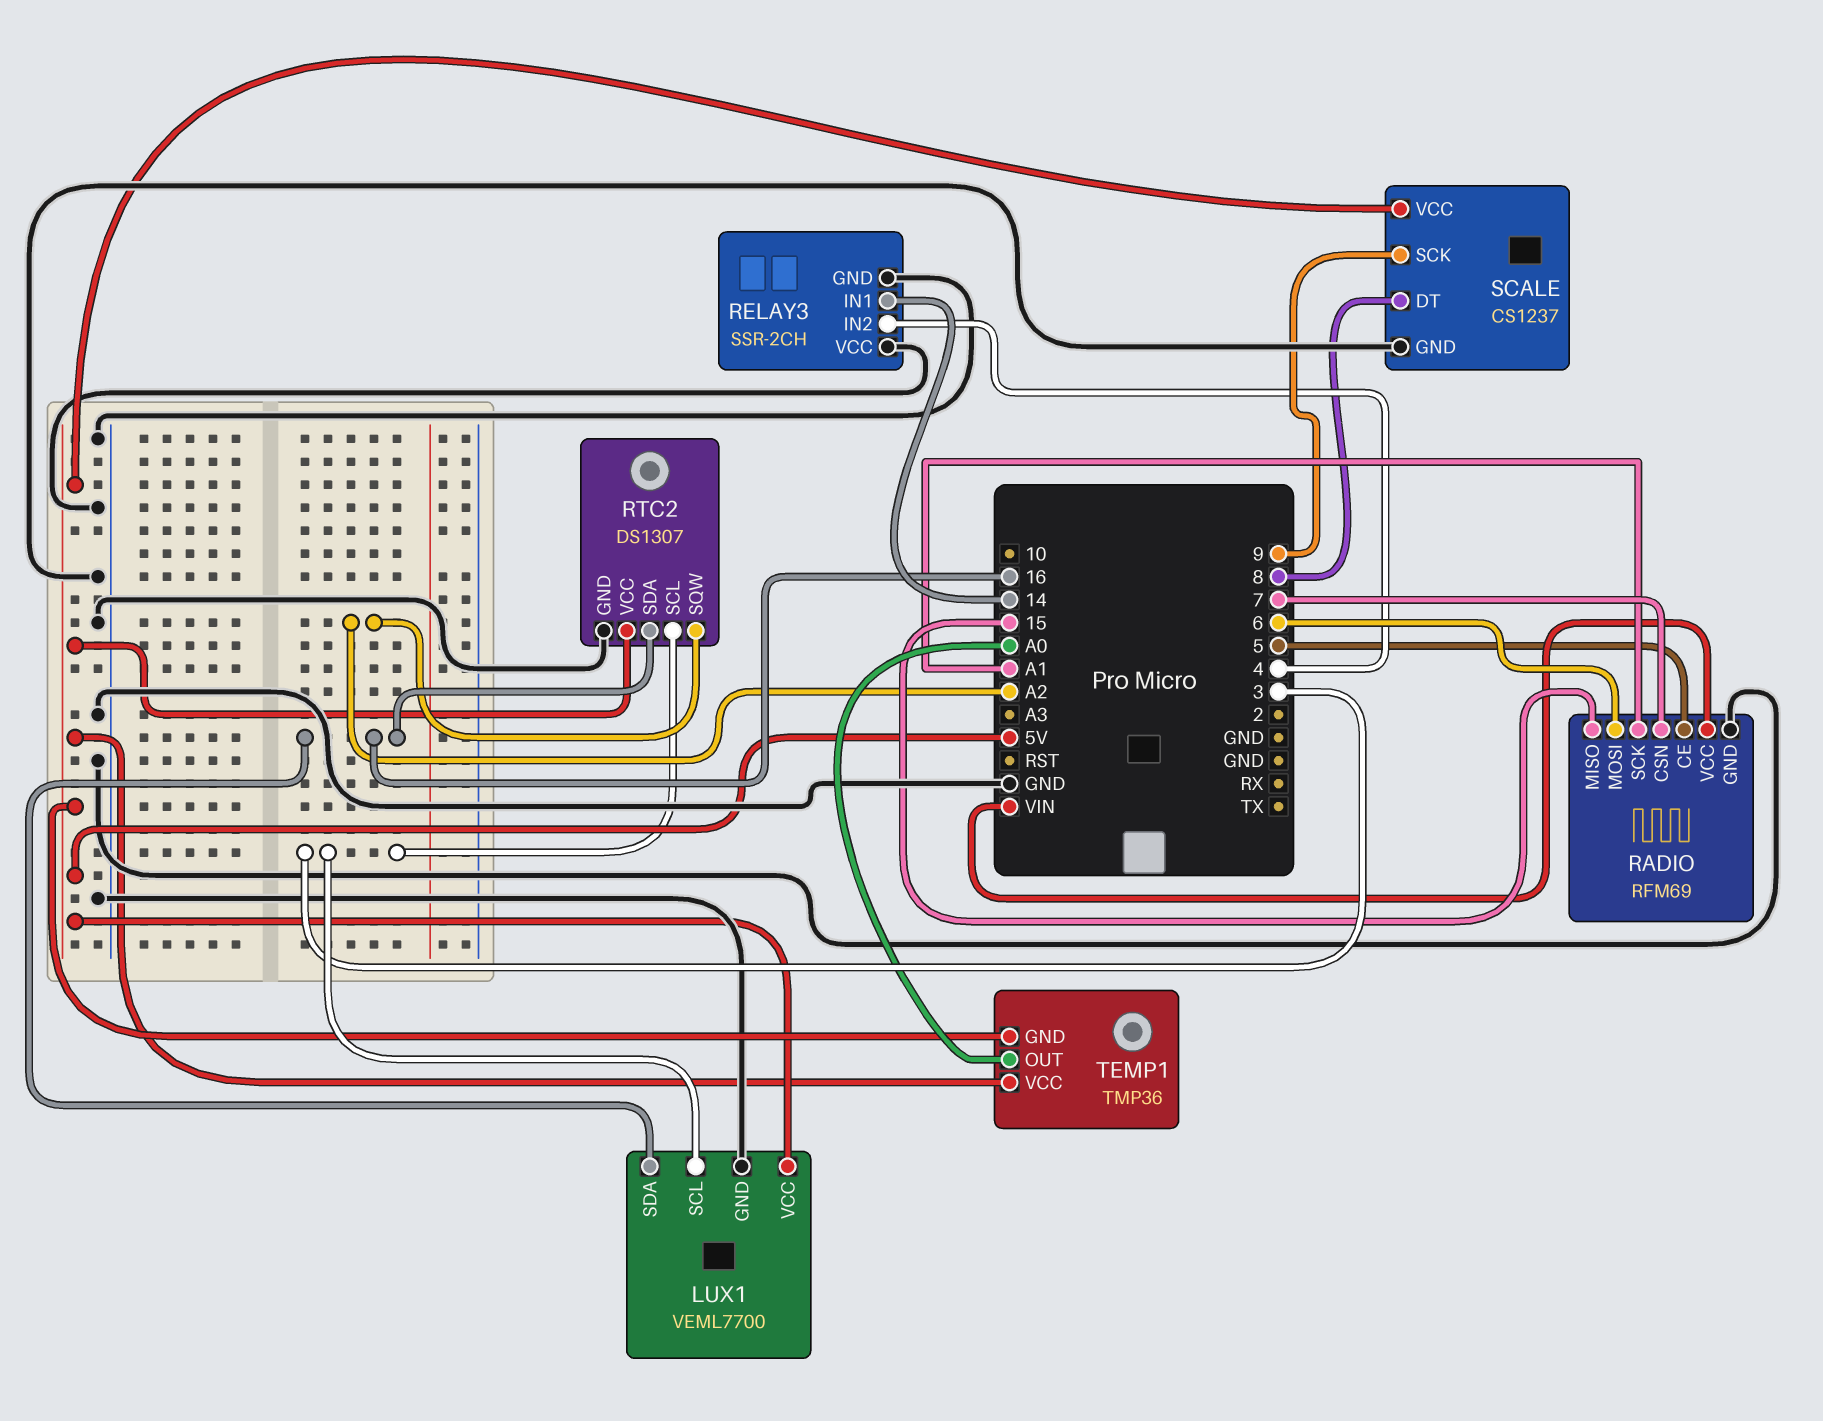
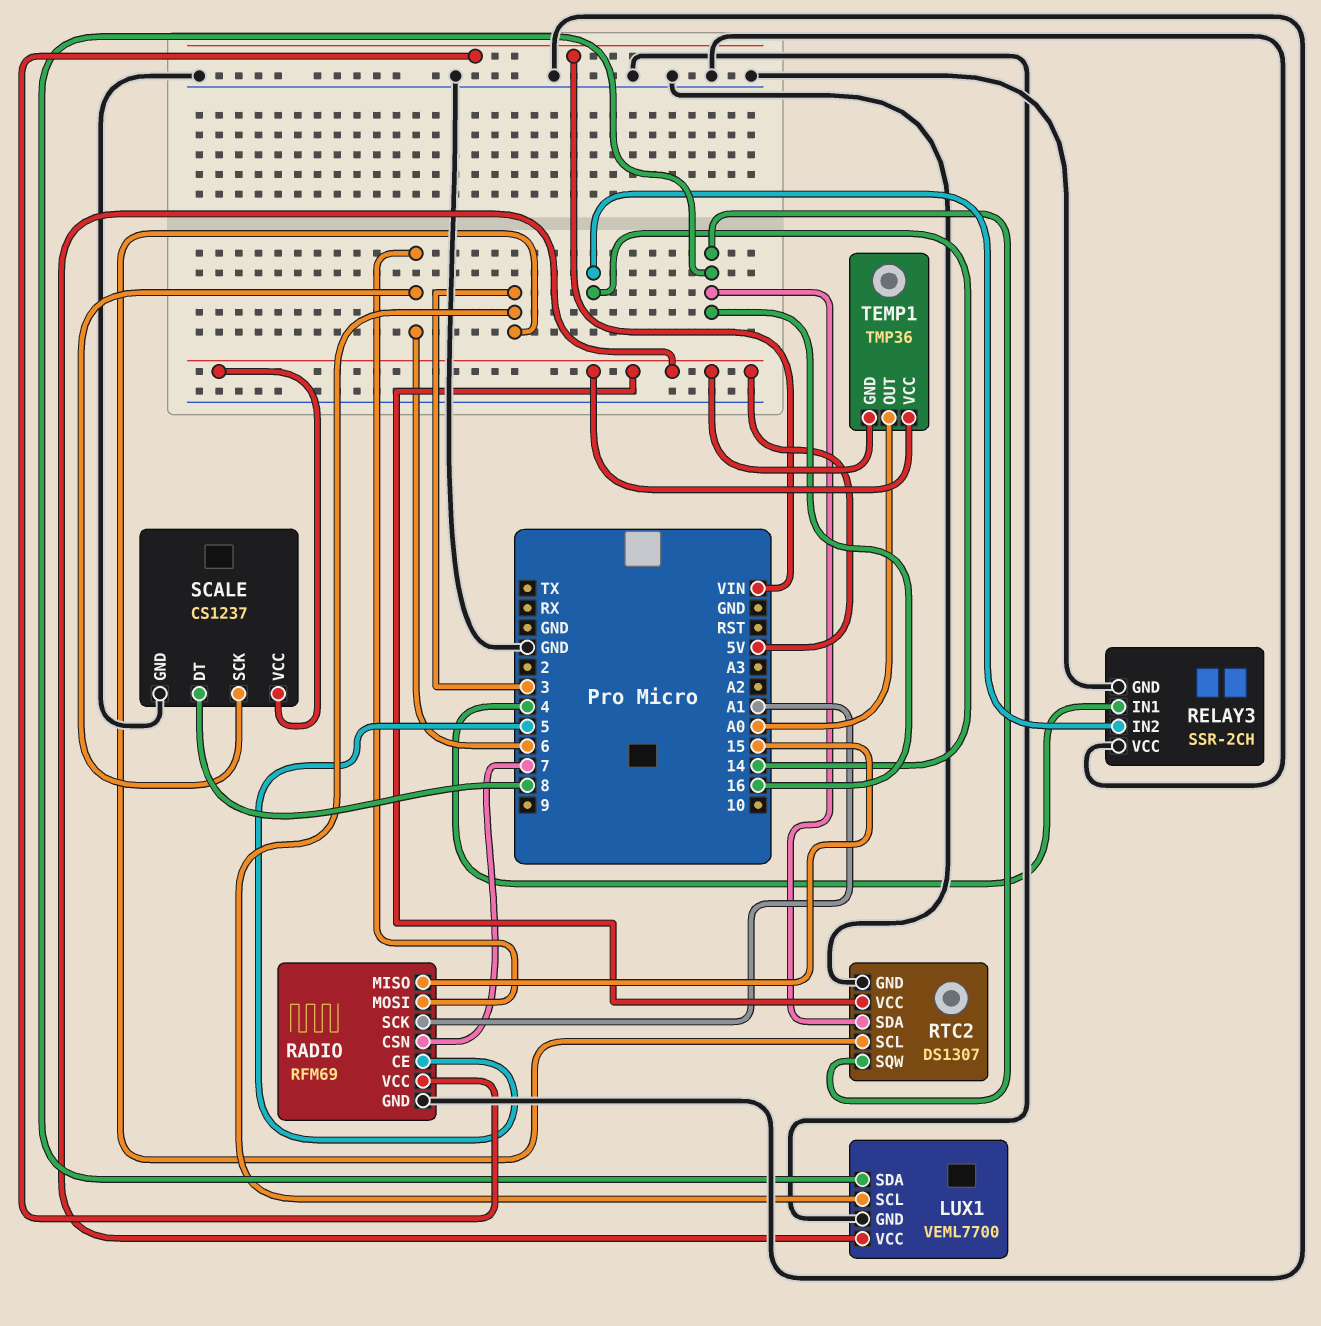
RELAY3 pin IN1: 14 -> 4
RELAY3 pin IN2: 4 -> 14
RTC2 pin SQW: A2 -> 16
SCALE pin SCK: 9 -> 6

